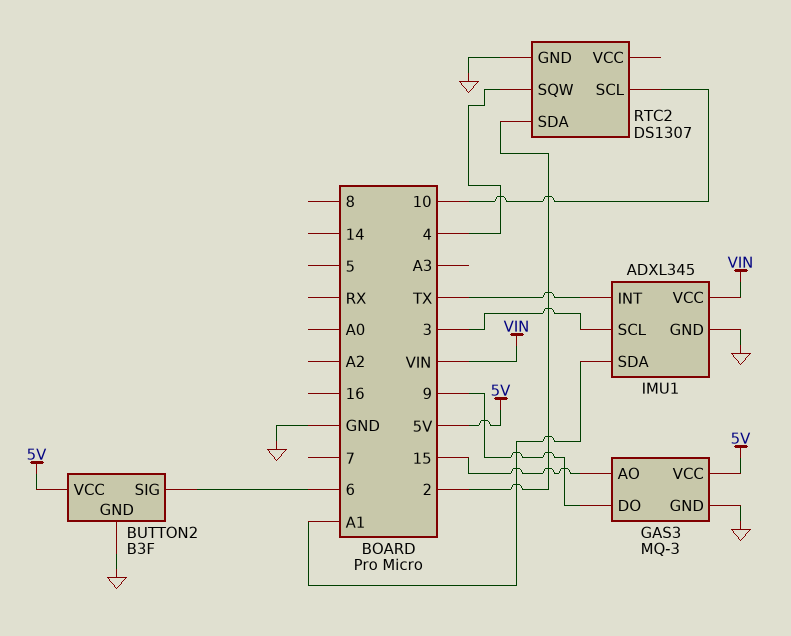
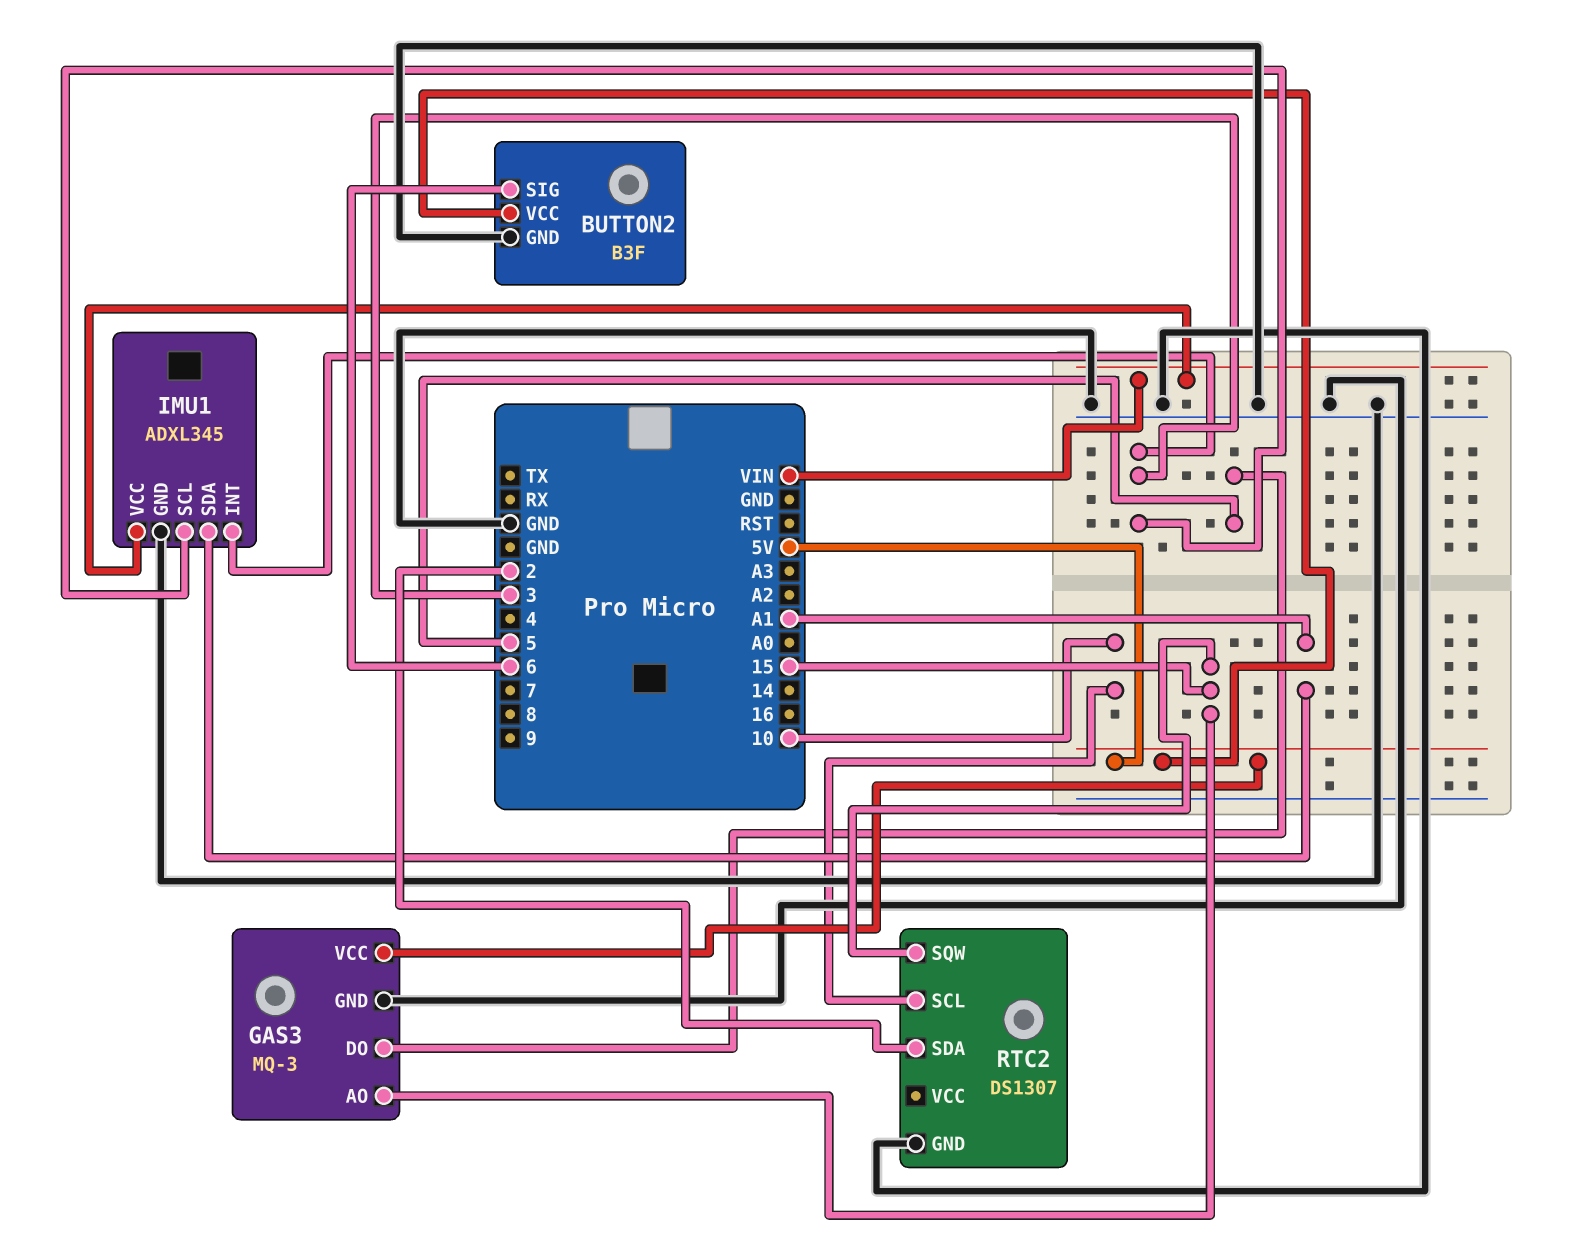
GAS3 pin DO: 9 -> 5
IMU1 pin INT: TX -> 3
RTC2 pin SQW: 4 -> 15

